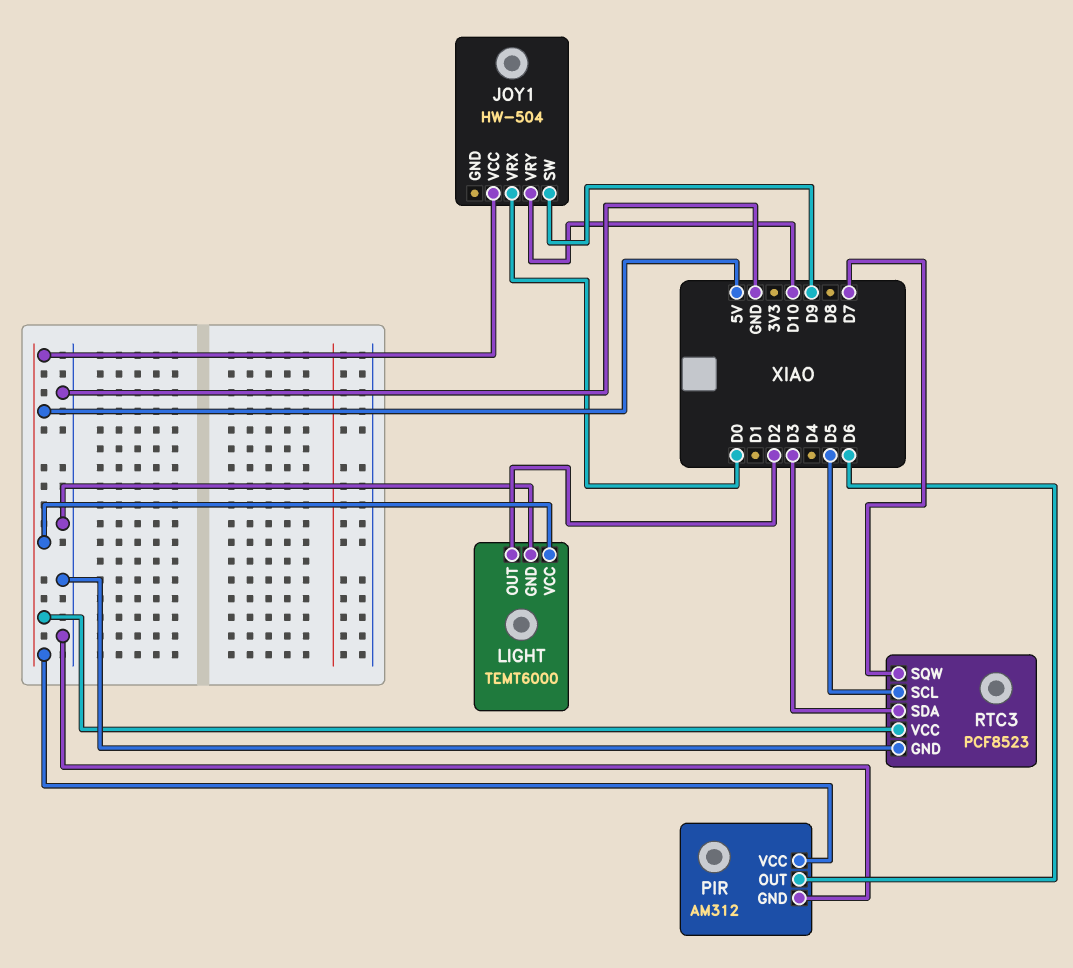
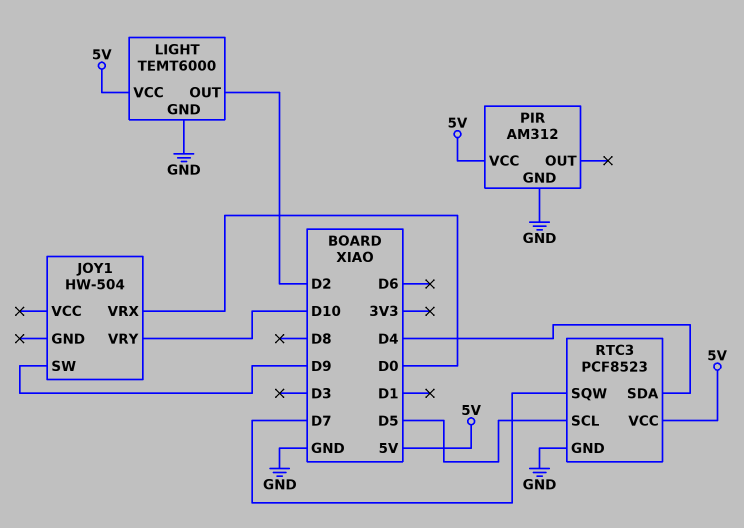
JOY1 pin VCC: 5V -> none
PIR pin OUT: D6 -> none
RTC3 pin SDA: D3 -> D4

